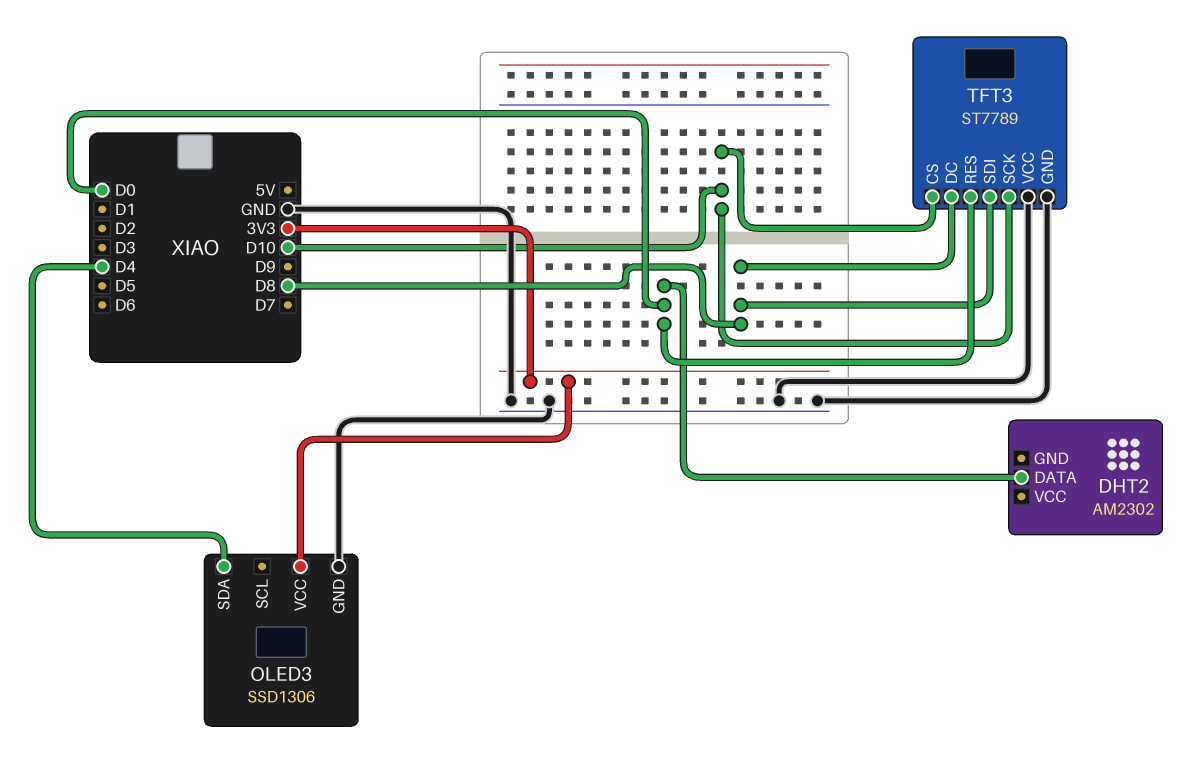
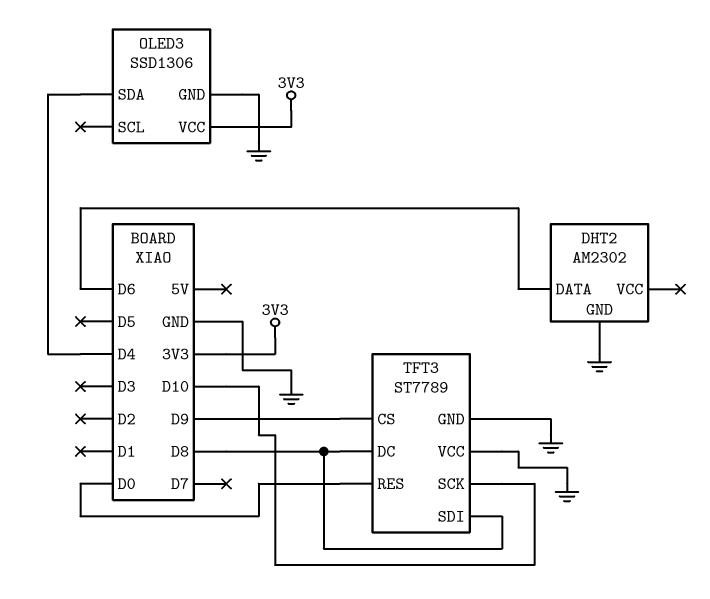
DHT2 pin DATA: D0 -> D6
DHT2 pin GND: none -> GND
TFT3 pin CS: D10 -> D9

